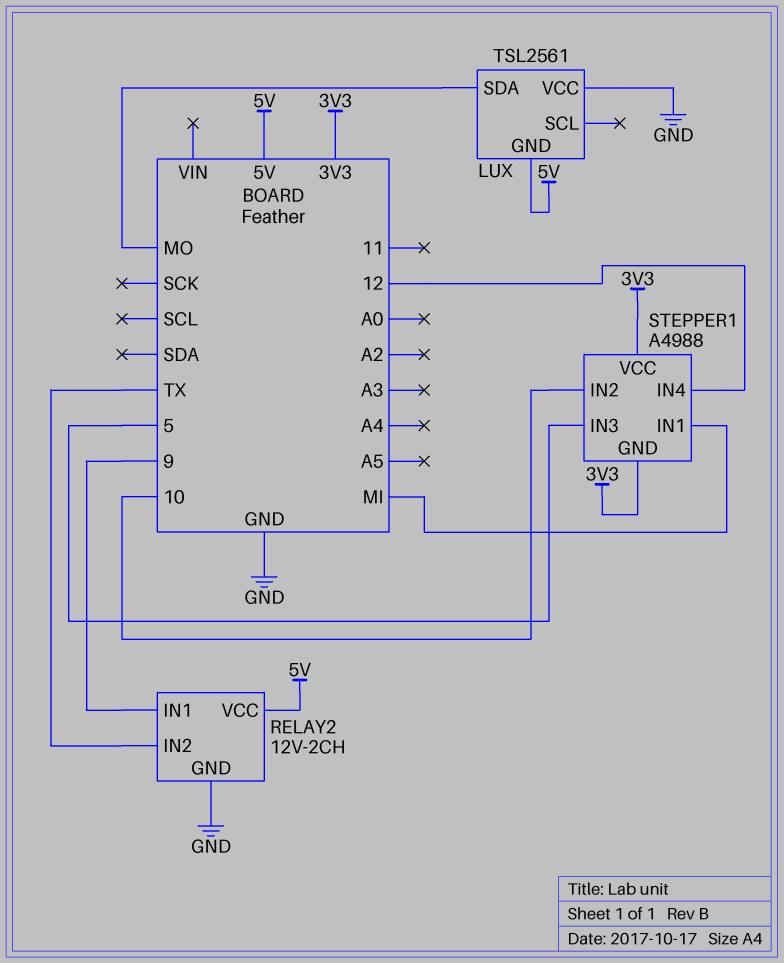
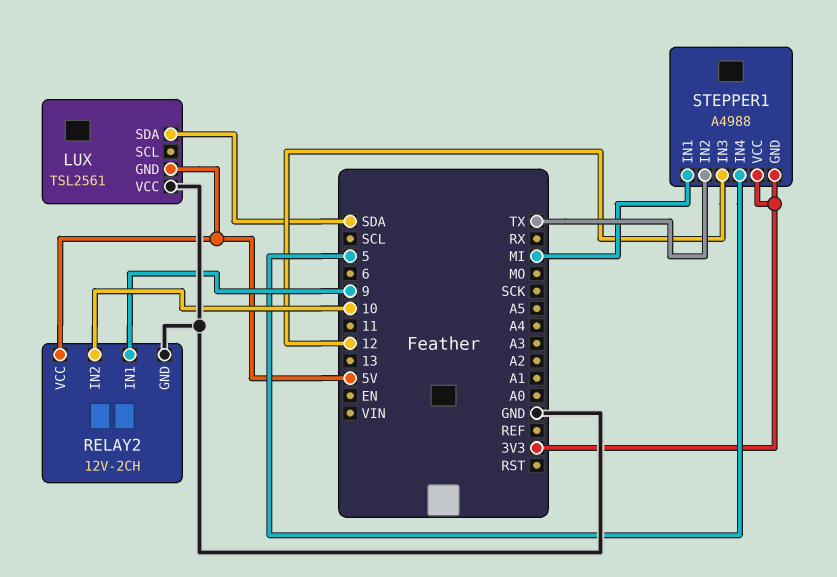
LUX pin SDA: MO -> SDA
RELAY2 pin IN2: TX -> 10
STEPPER1 pin IN2: 10 -> TX
STEPPER1 pin IN3: 5 -> 12
STEPPER1 pin IN4: 12 -> 5

